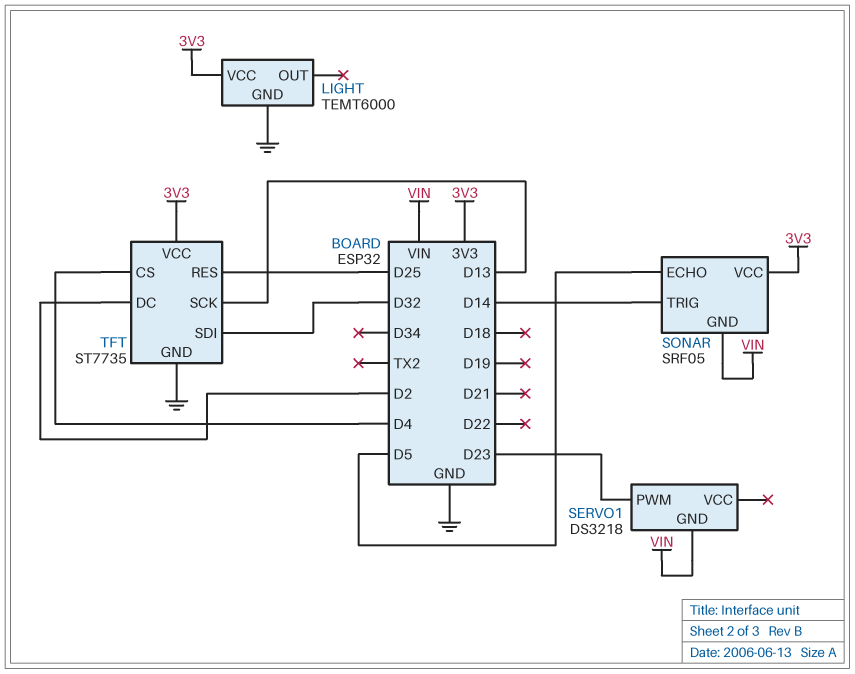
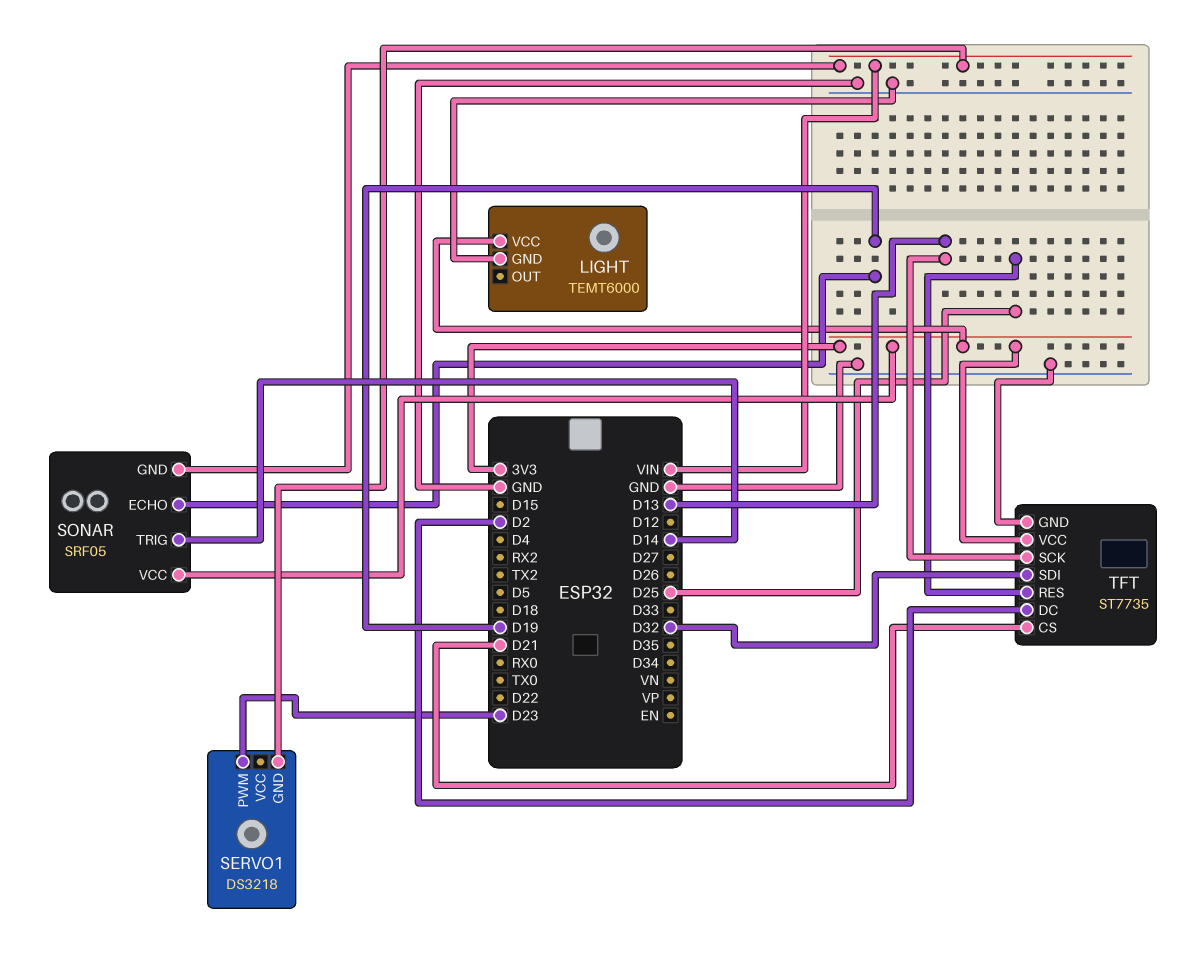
SONAR pin ECHO: D5 -> D19
TFT pin CS: D4 -> D21

